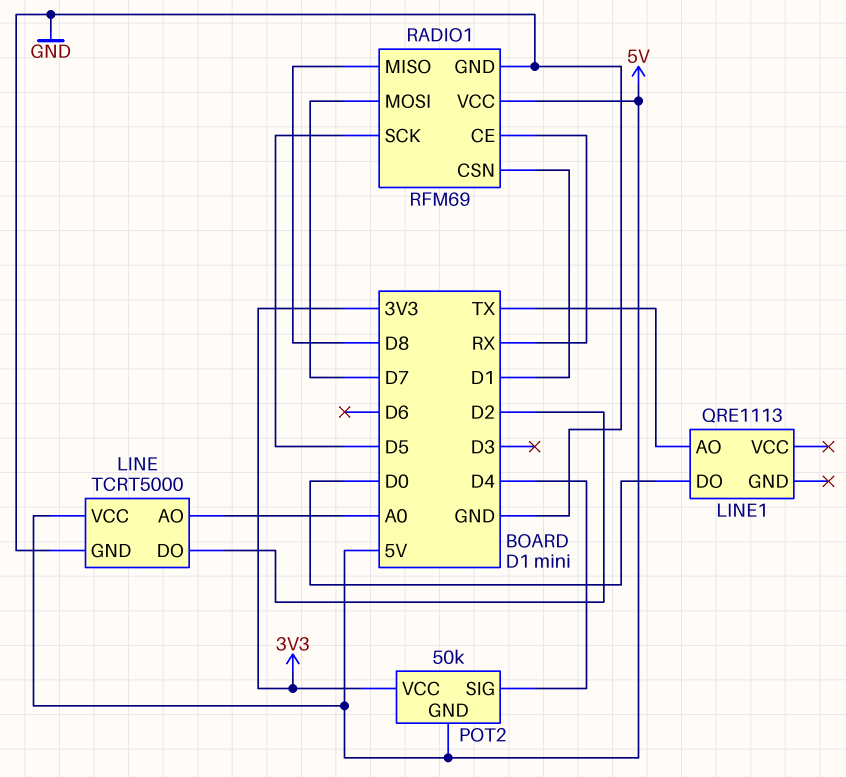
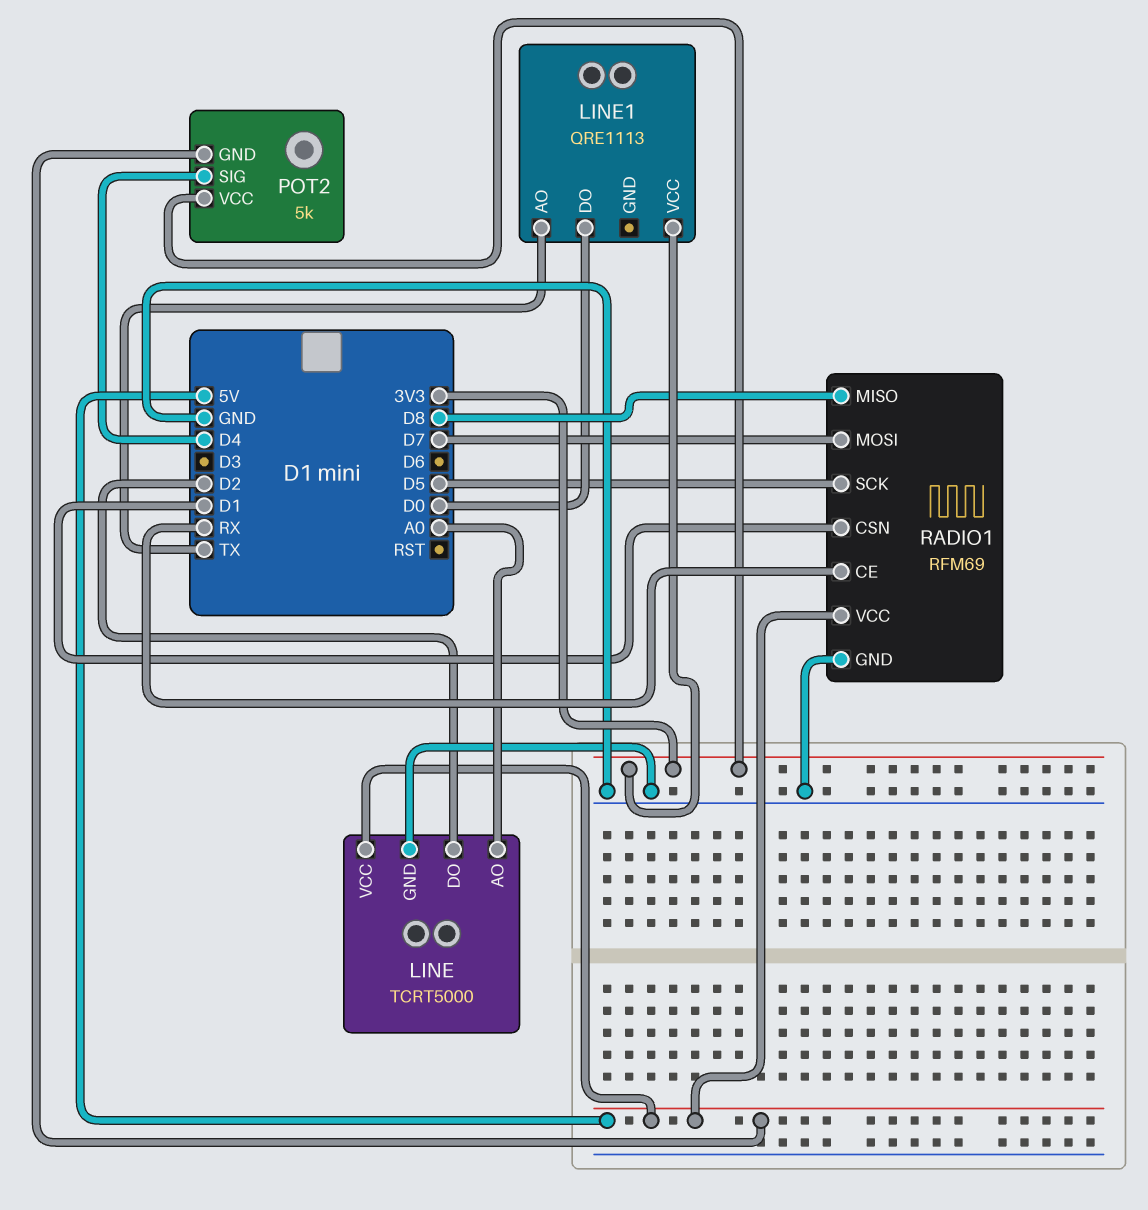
LINE1 pin VCC: none -> 3V3
POT2: 50k -> 5k

